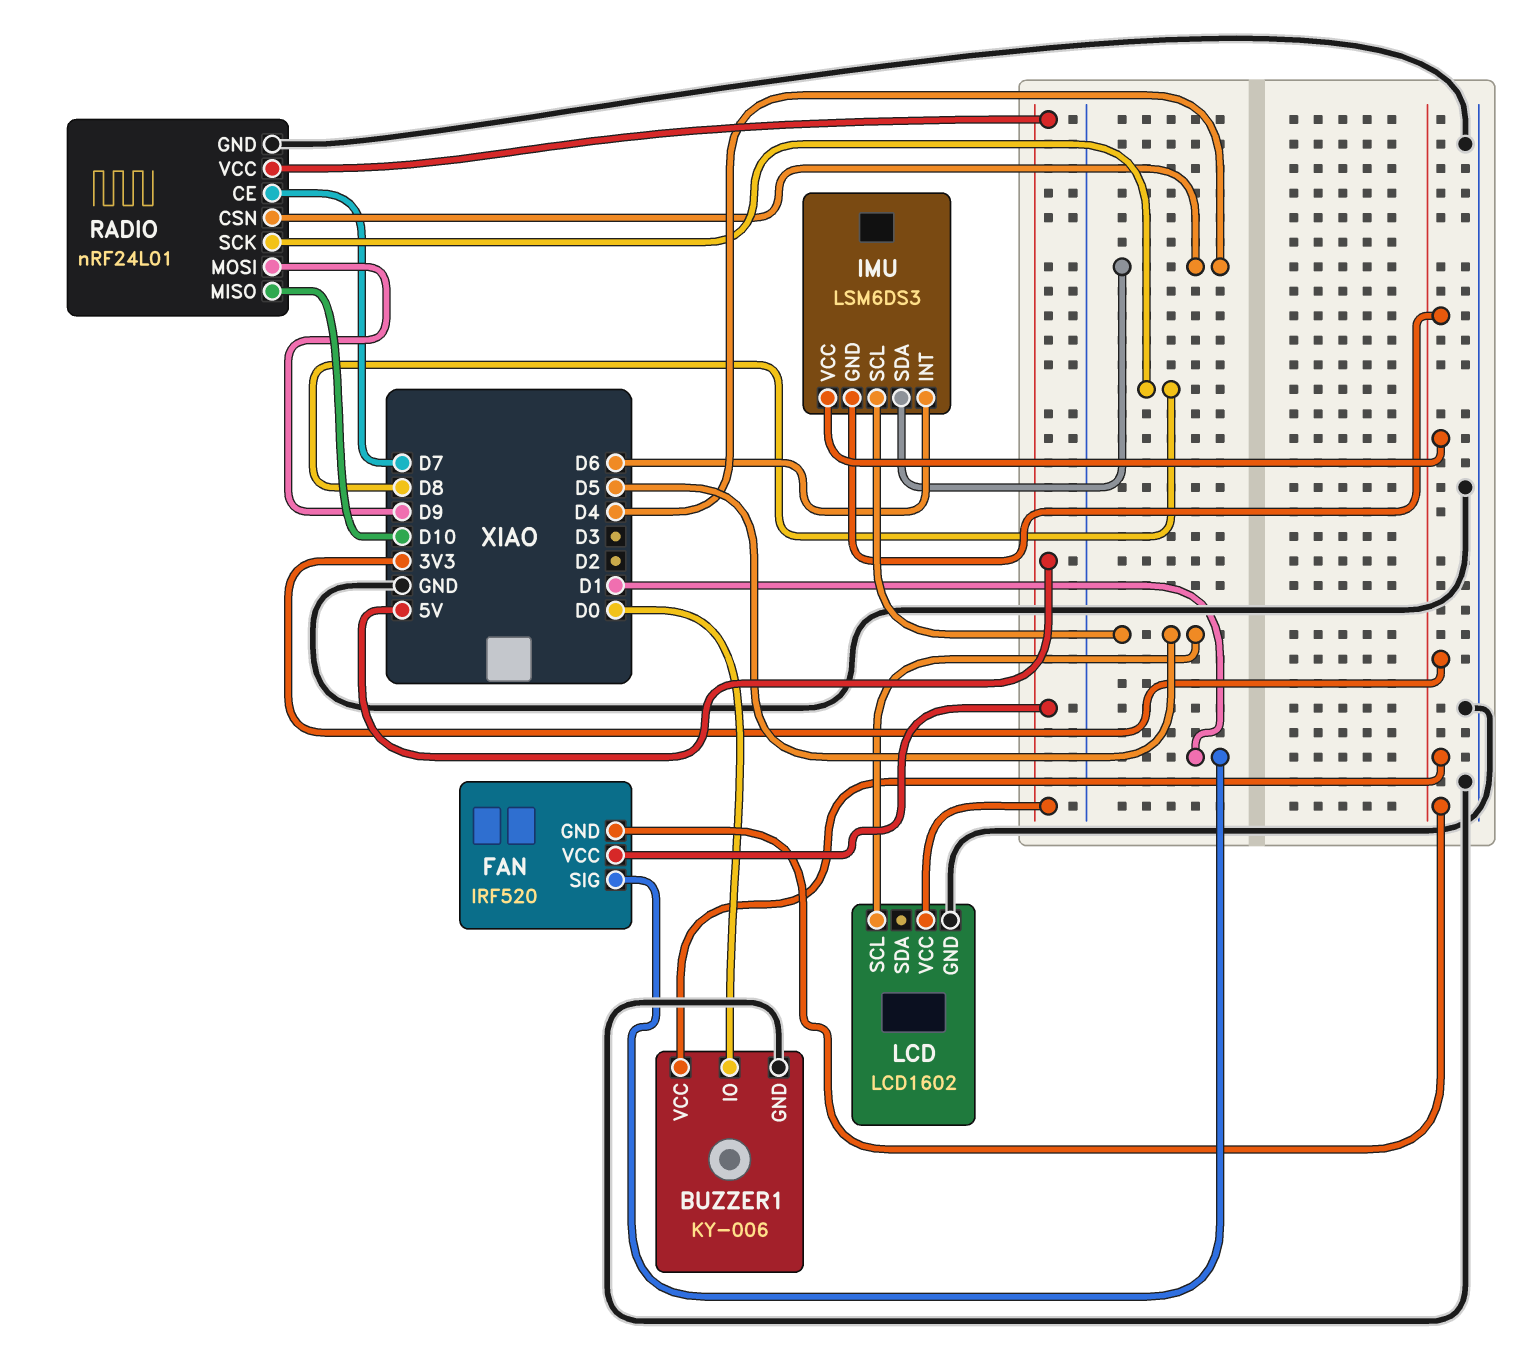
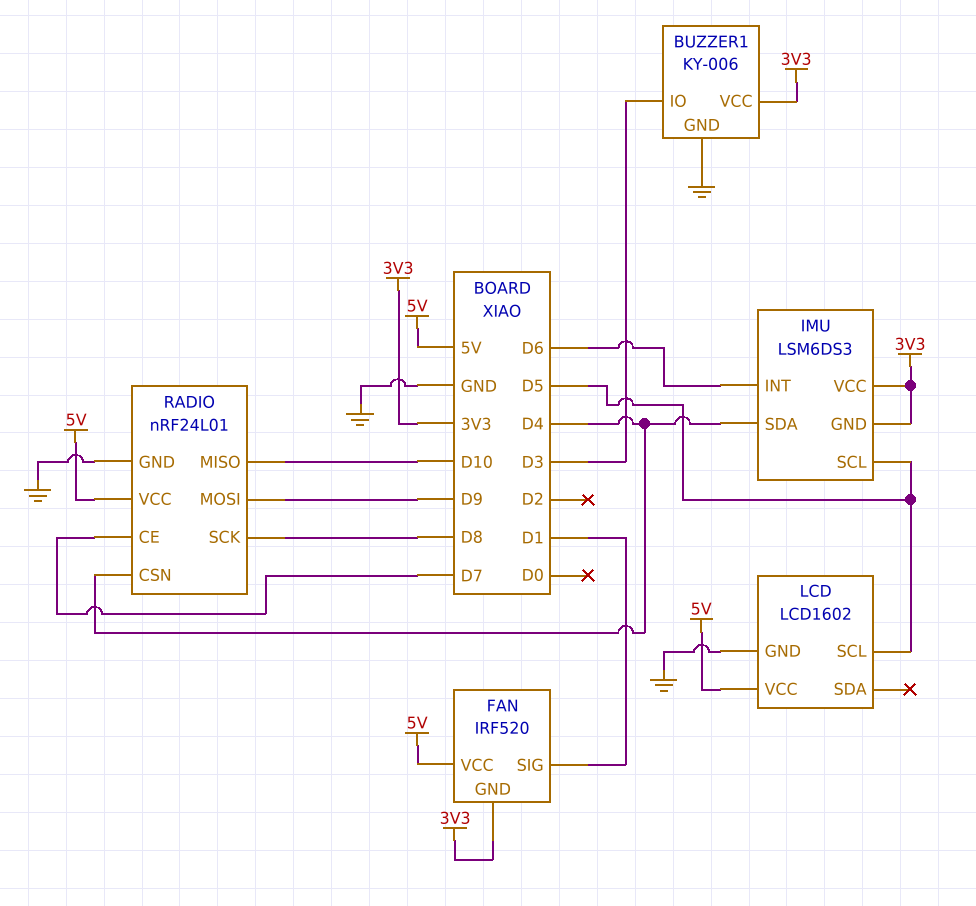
BUZZER1 pin IO: D0 -> D3

